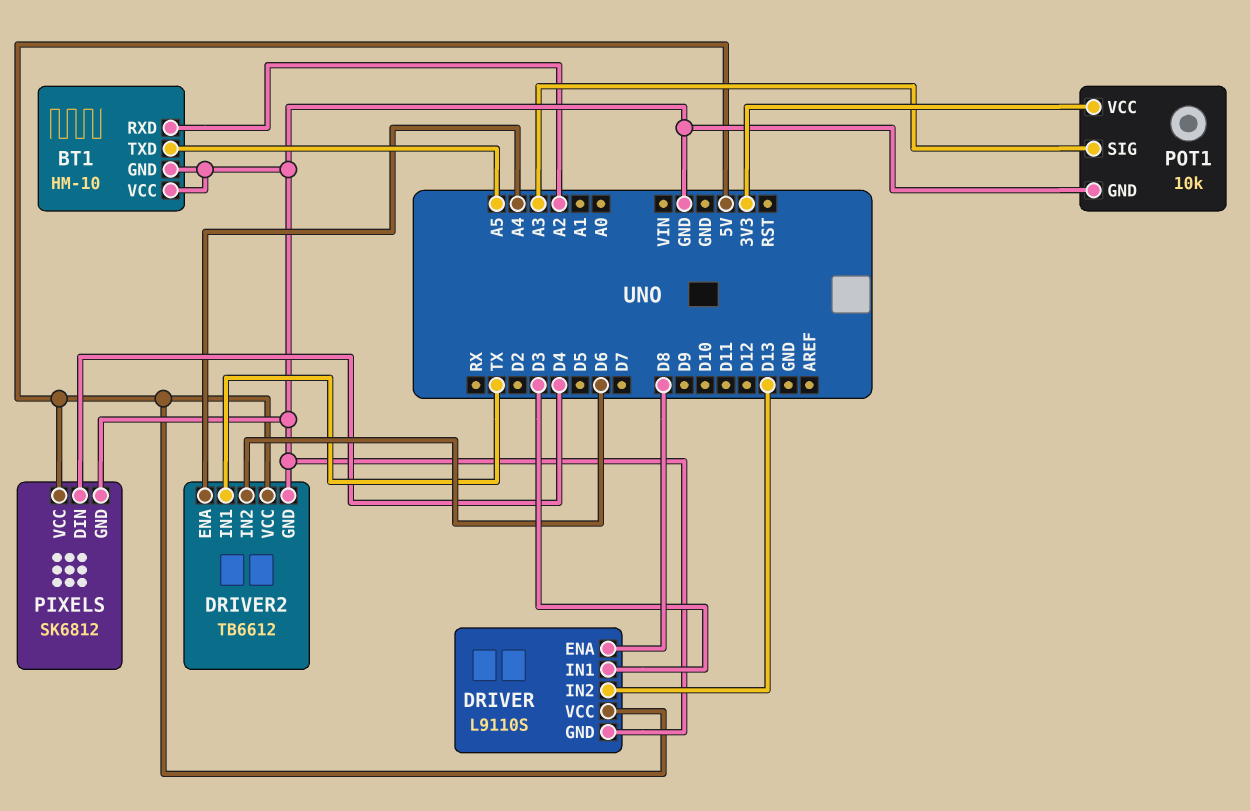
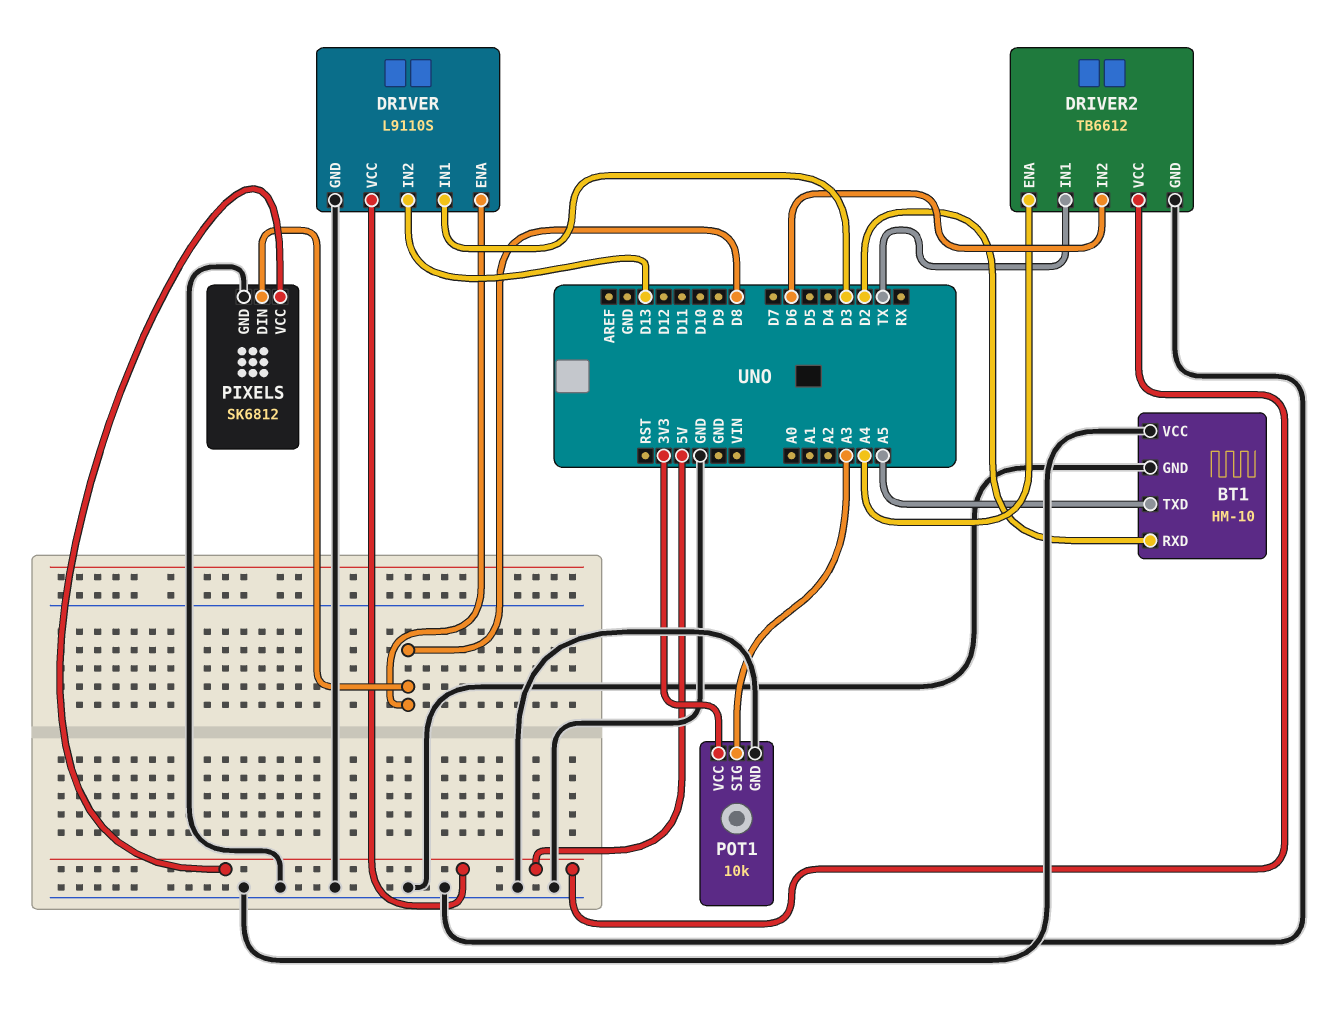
BT1 pin RXD: A2 -> D2
PIXELS pin DIN: D4 -> D8

